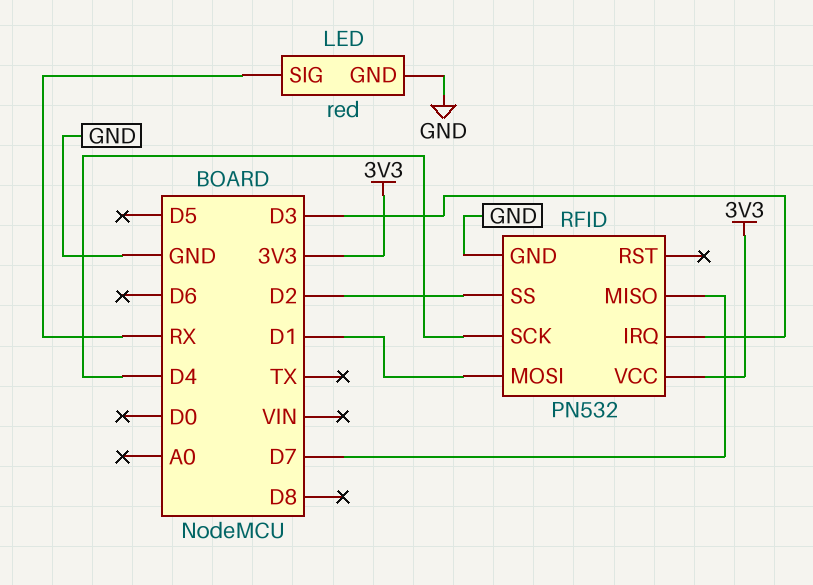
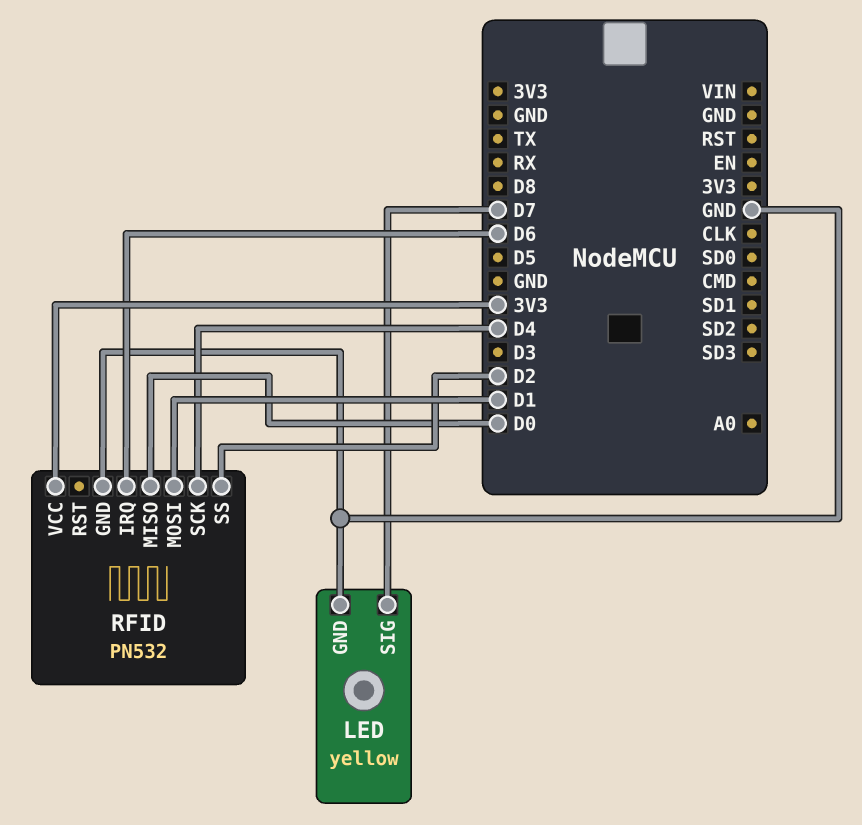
LED: red -> yellow
LED pin SIG: RX -> D7
RFID pin IRQ: D3 -> D6
RFID pin MISO: D7 -> D0

